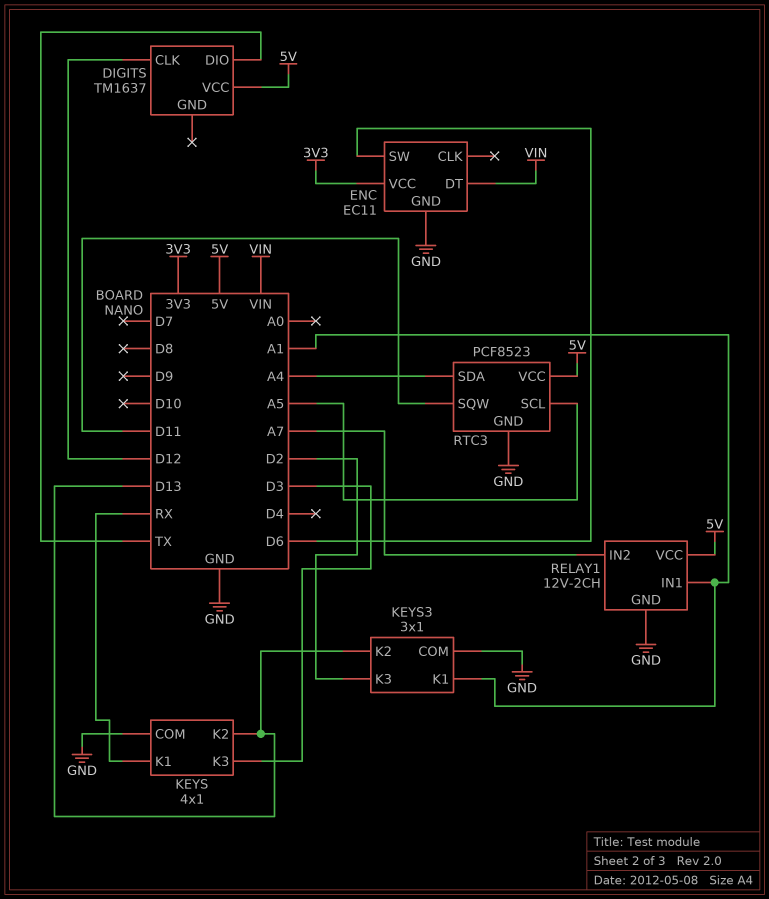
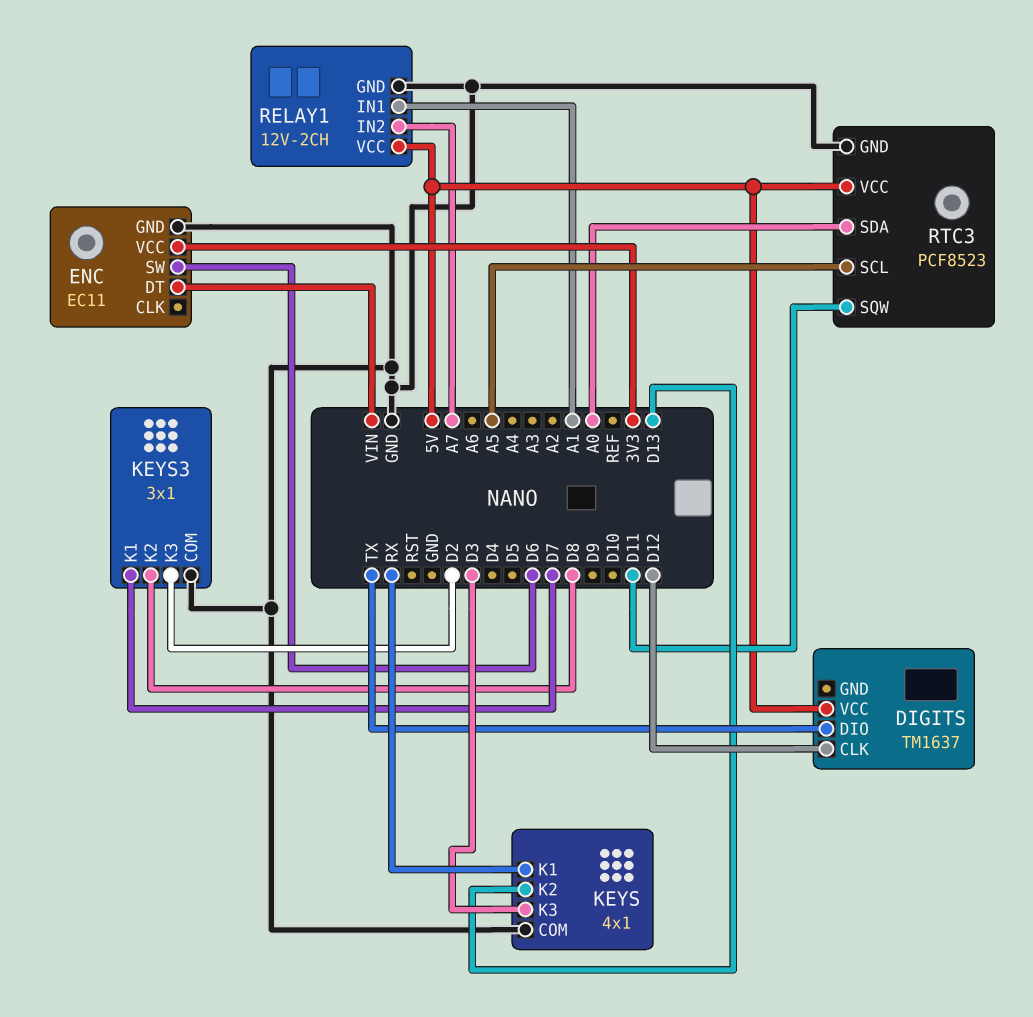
KEYS3 pin K1: A1 -> D7
KEYS3 pin K2: D13 -> D8
RTC3 pin SDA: A4 -> A0

